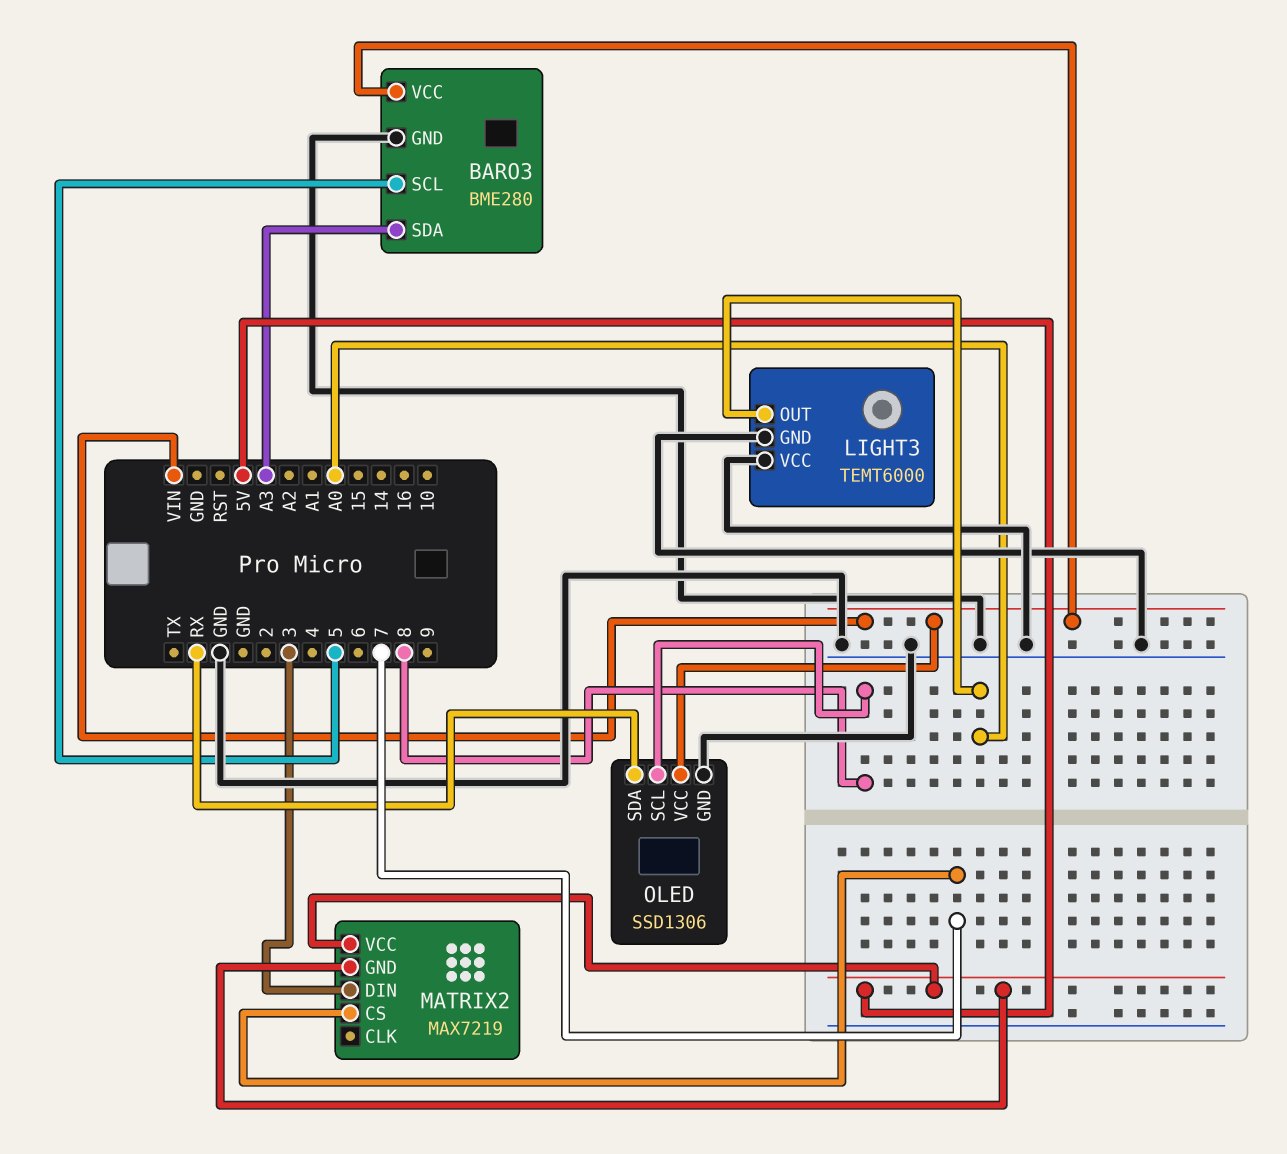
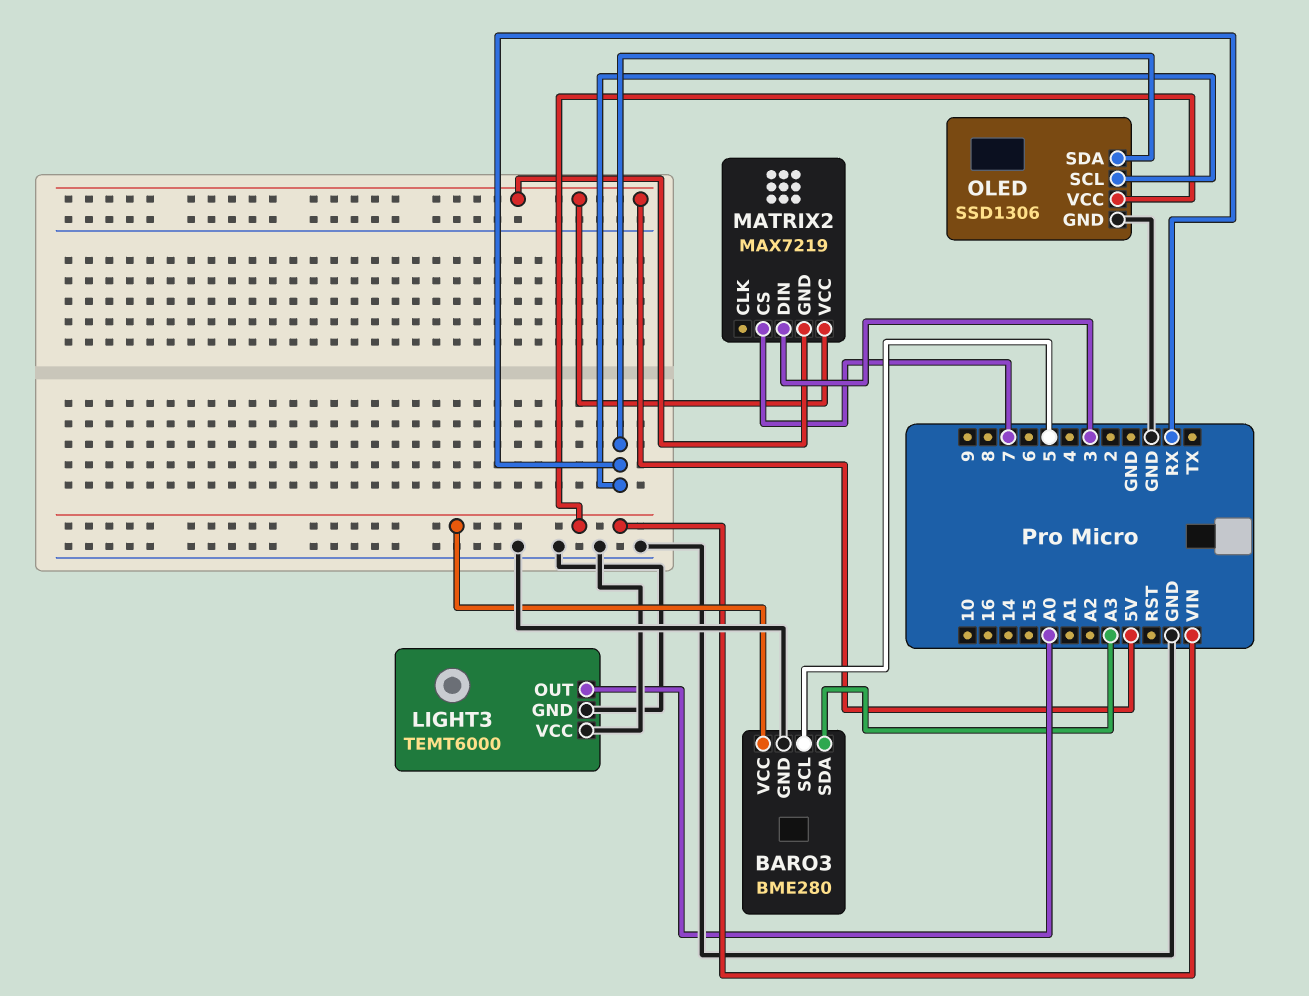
OLED pin SCL: 8 -> RX

